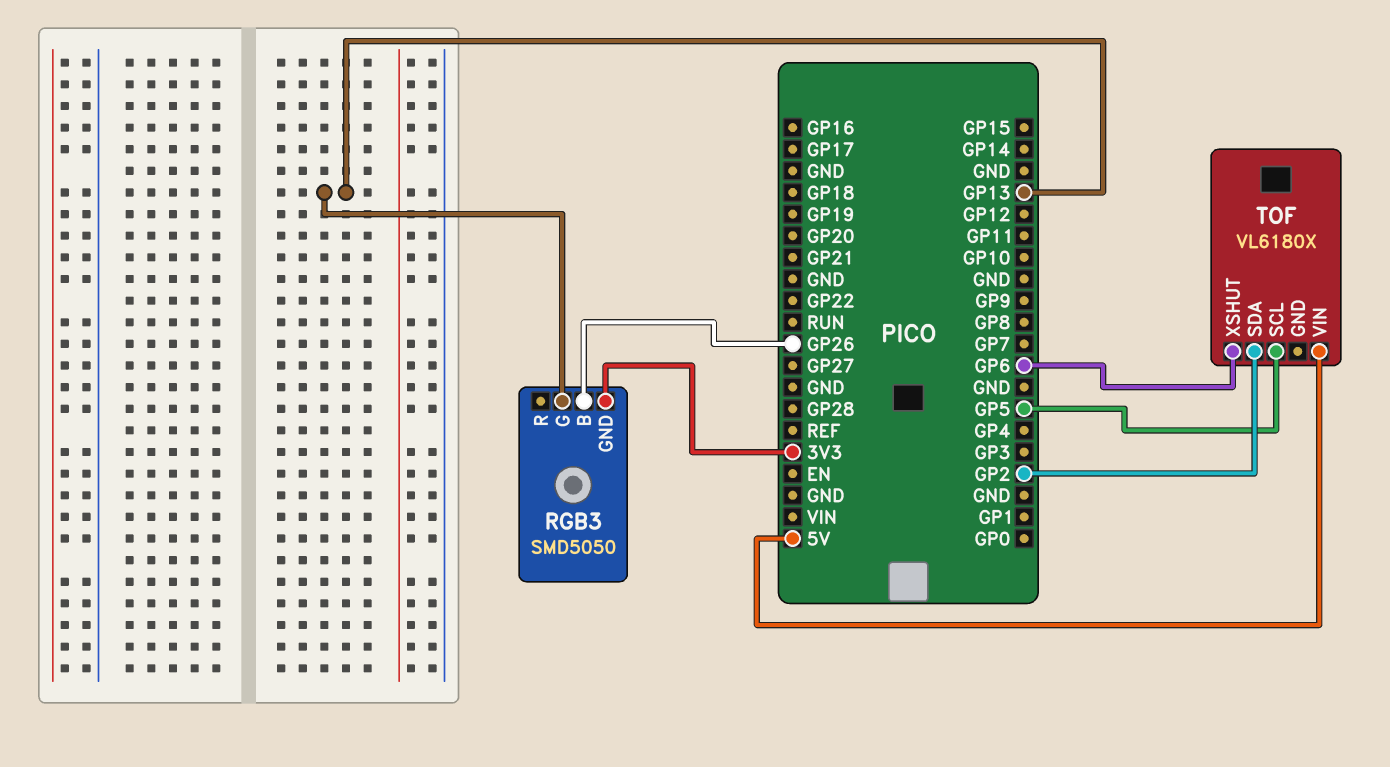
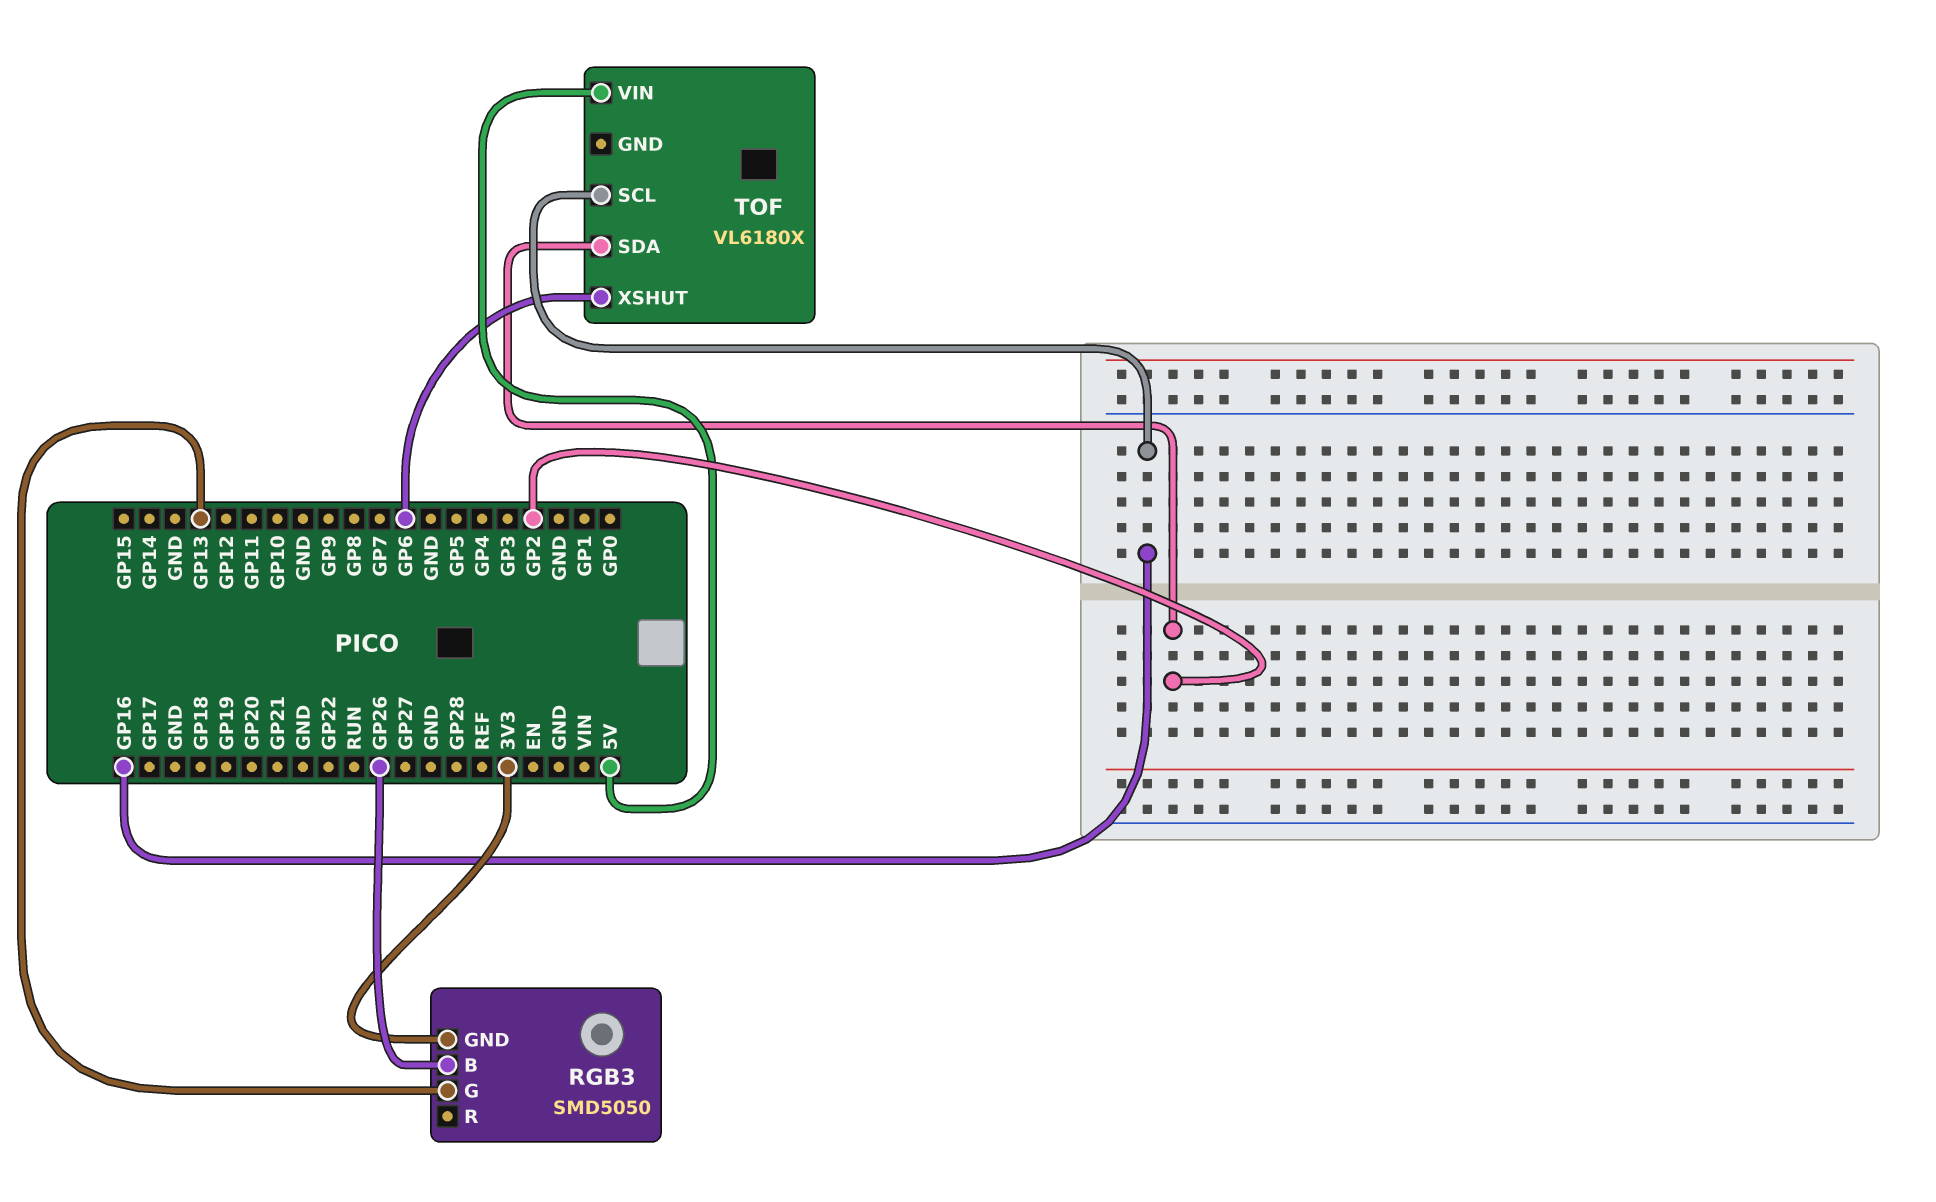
TOF pin SCL: GP5 -> GP16

